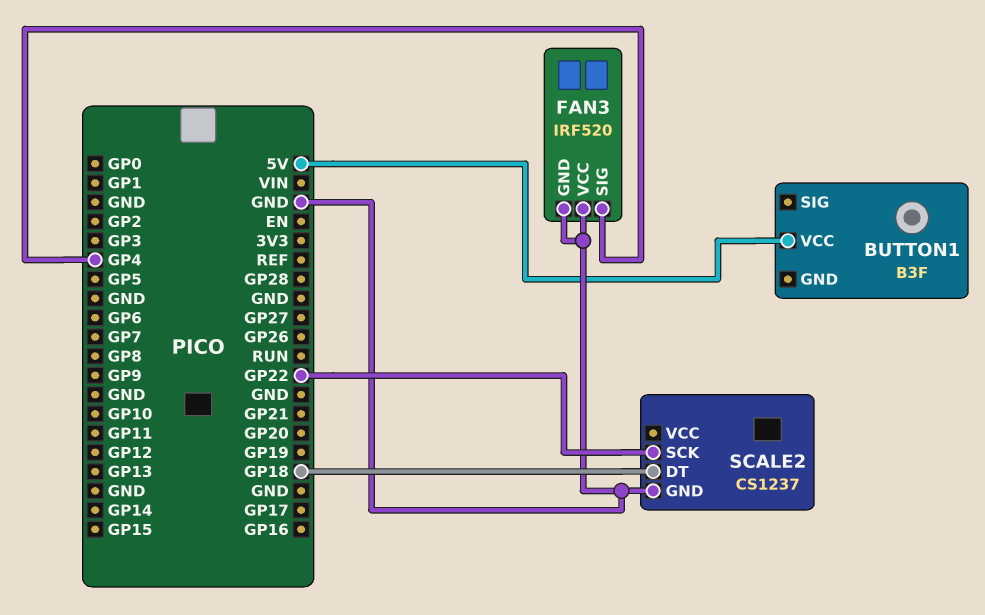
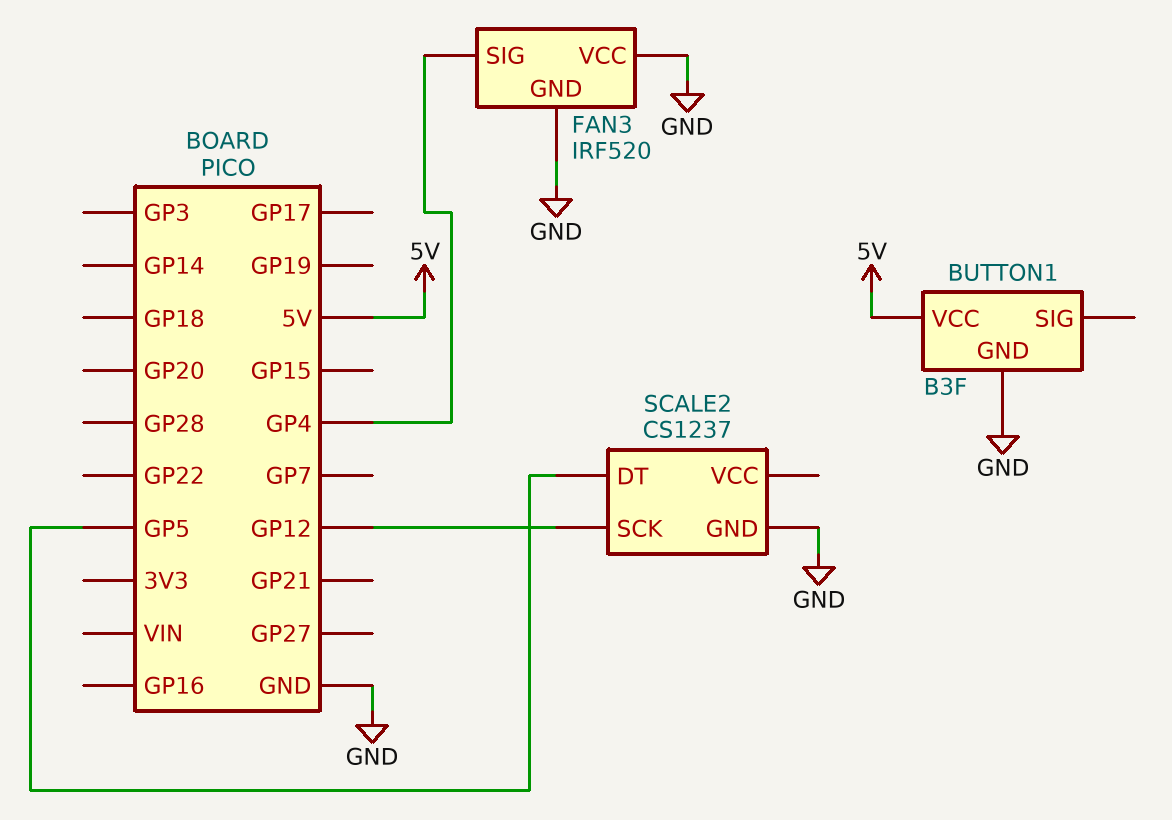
BUTTON1 pin GND: none -> GND
SCALE2 pin DT: GP18 -> GP5
SCALE2 pin SCK: GP22 -> GP12

